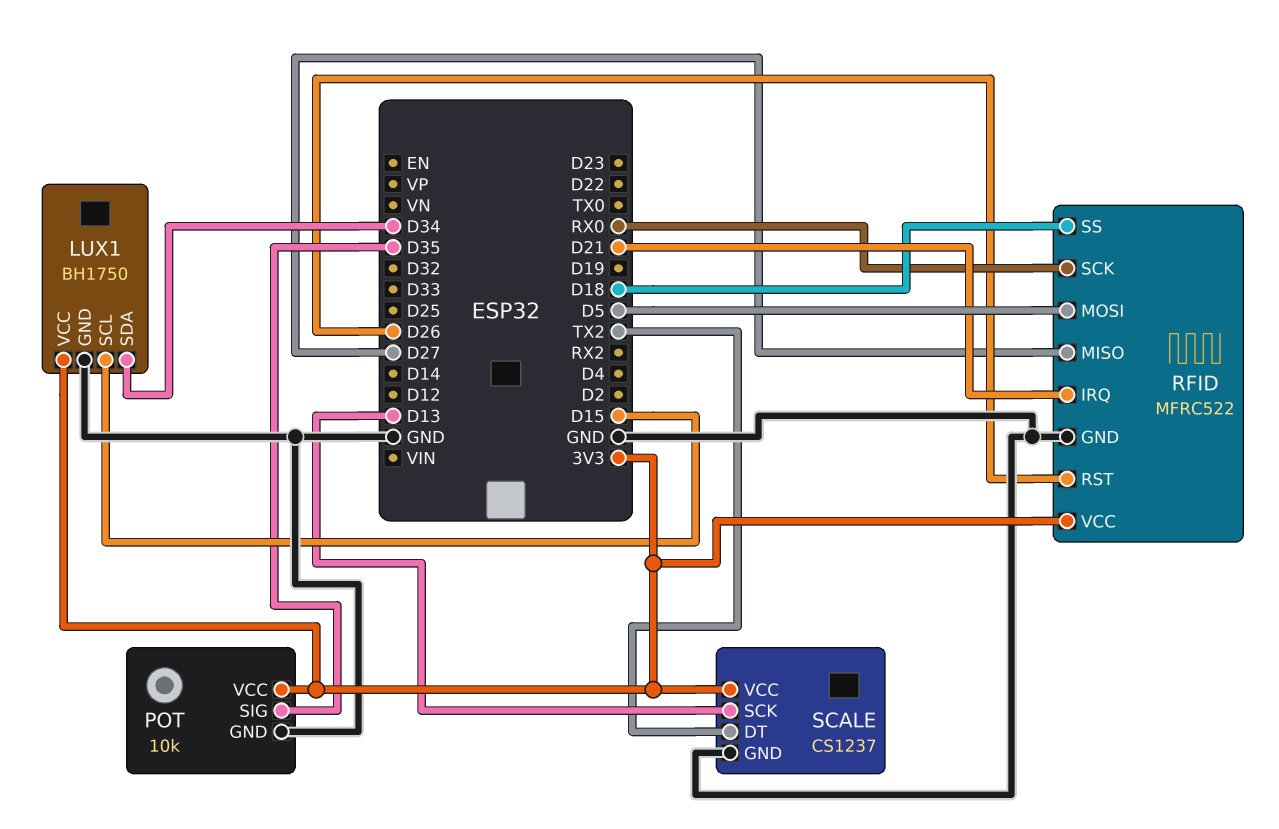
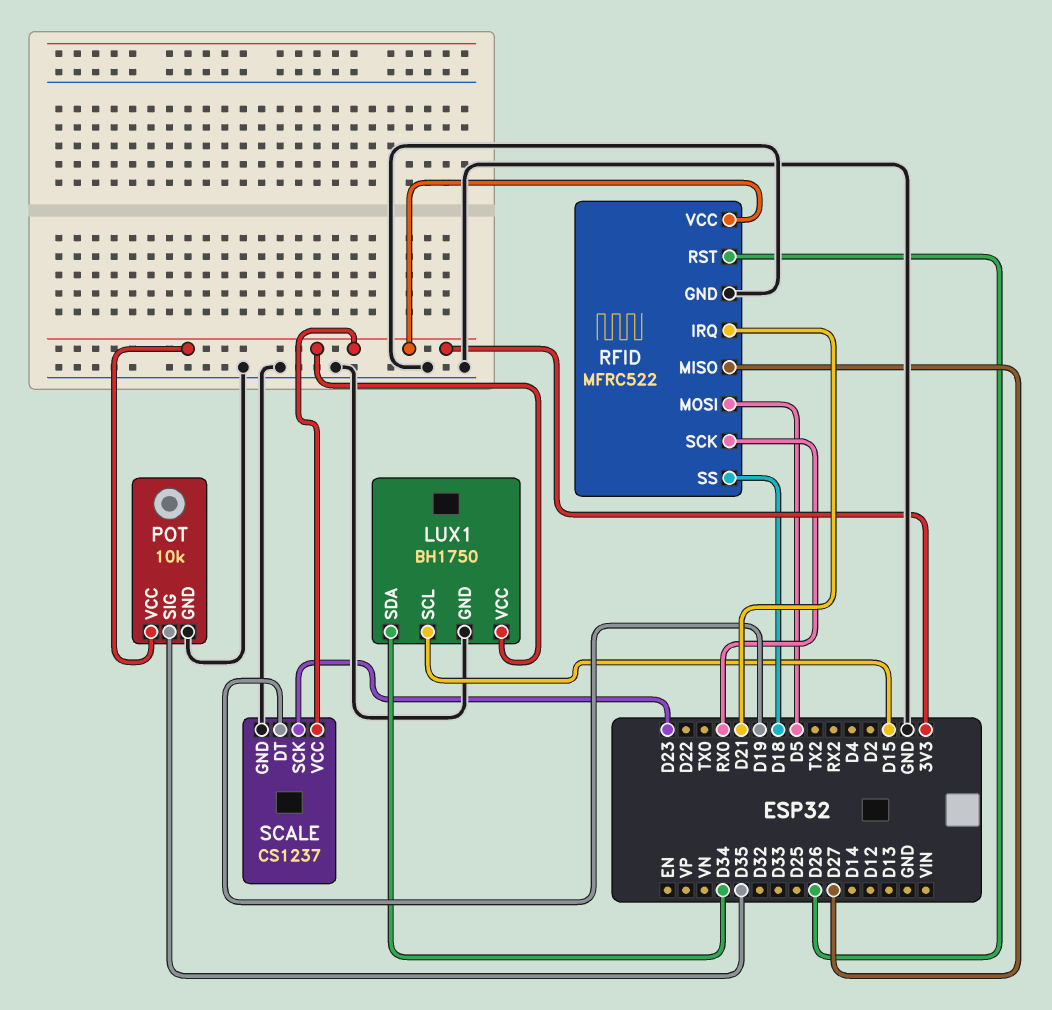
SCALE pin DT: TX2 -> D19
SCALE pin SCK: D13 -> D23

